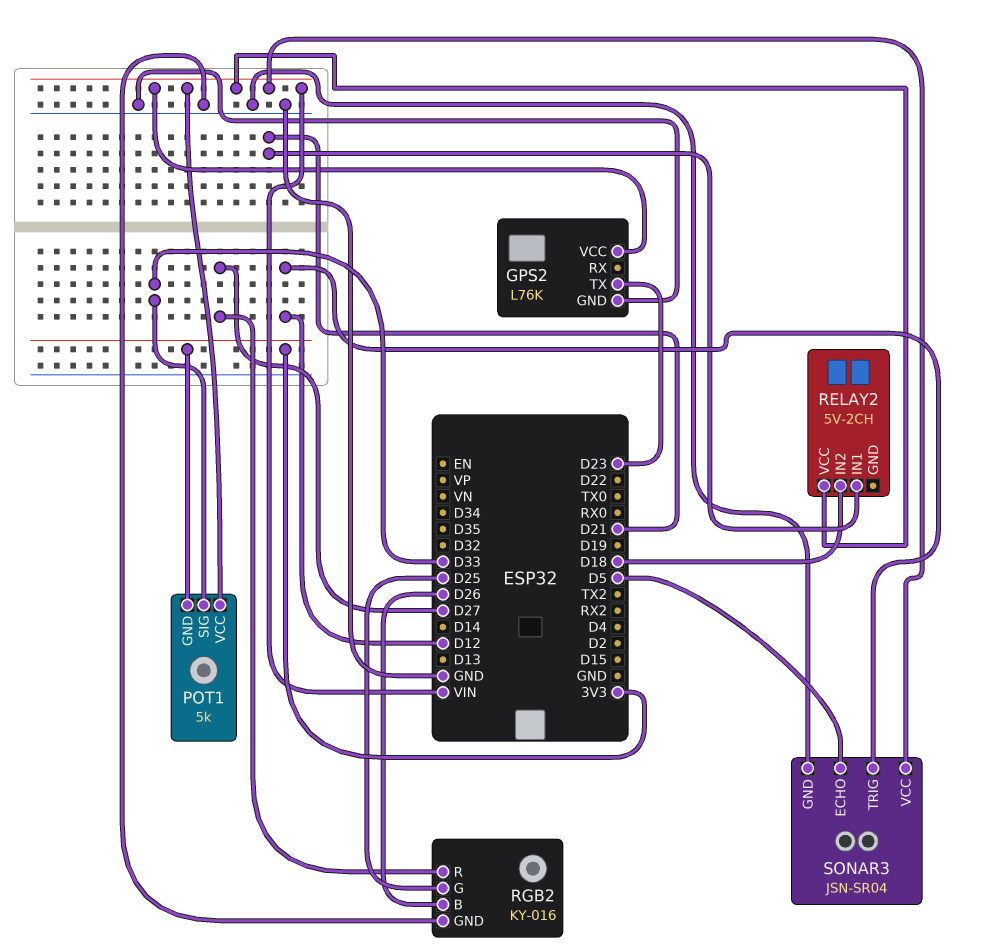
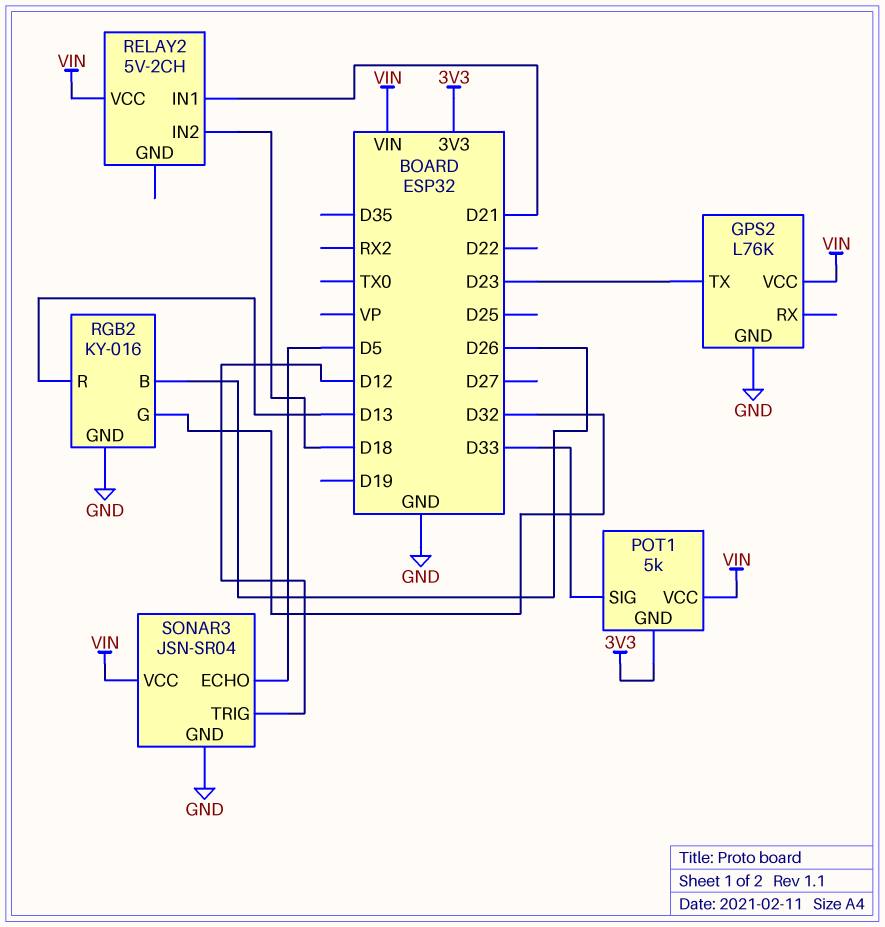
RGB2 pin G: D25 -> D32
RGB2 pin R: D27 -> D13

